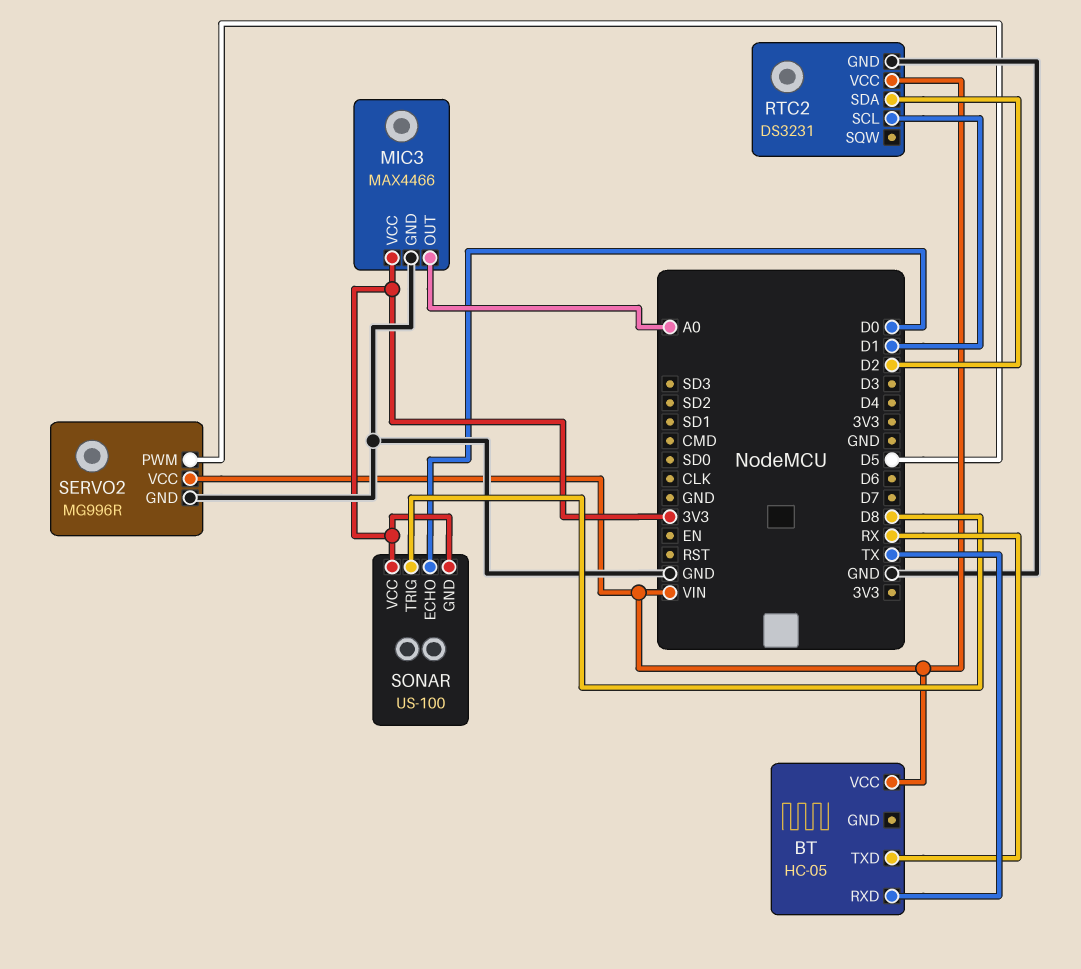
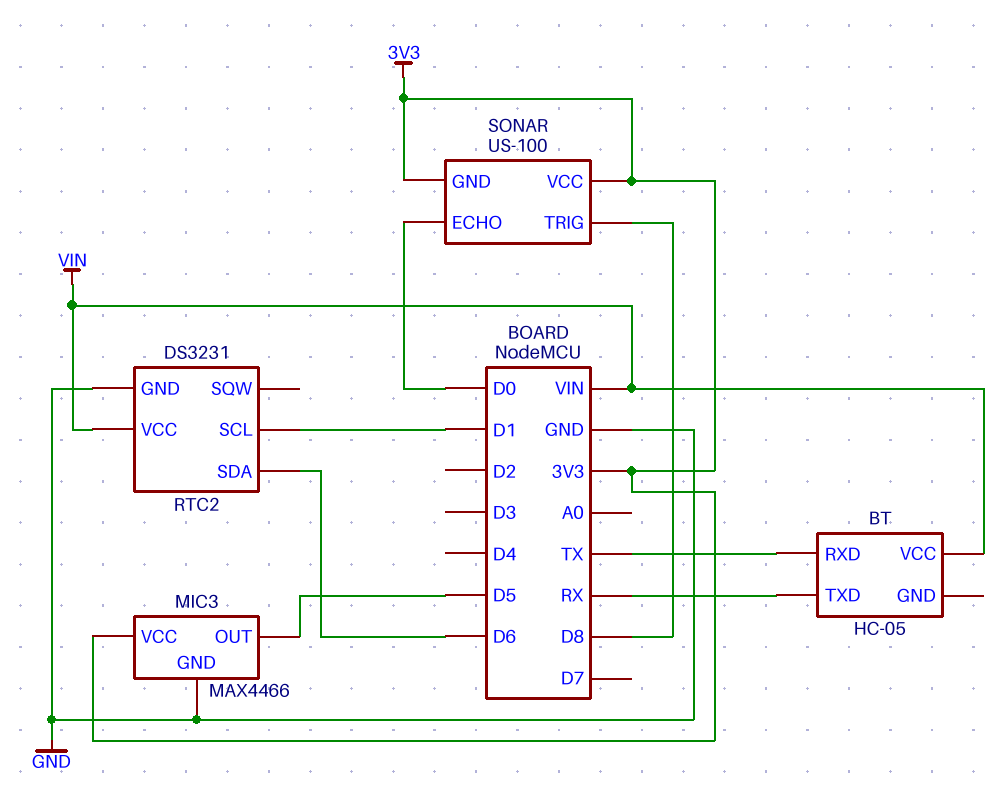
MIC3 pin OUT: A0 -> D5
RTC2 pin SDA: D2 -> D6
SERVO2: MG996R -> none
SERVO2 pin GND: GND -> none
SERVO2 pin PWM: D5 -> none
SERVO2 pin VCC: VIN -> none

